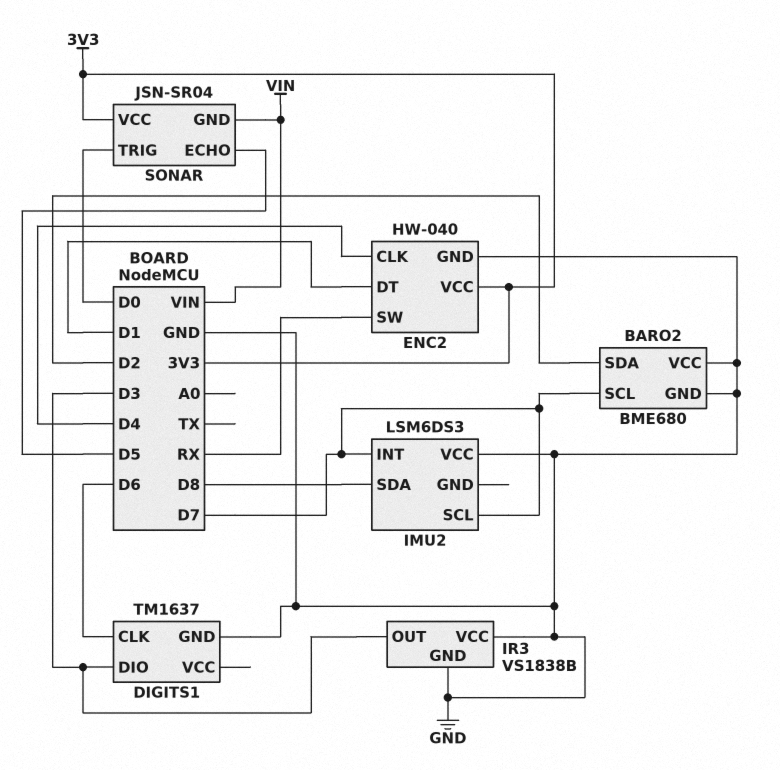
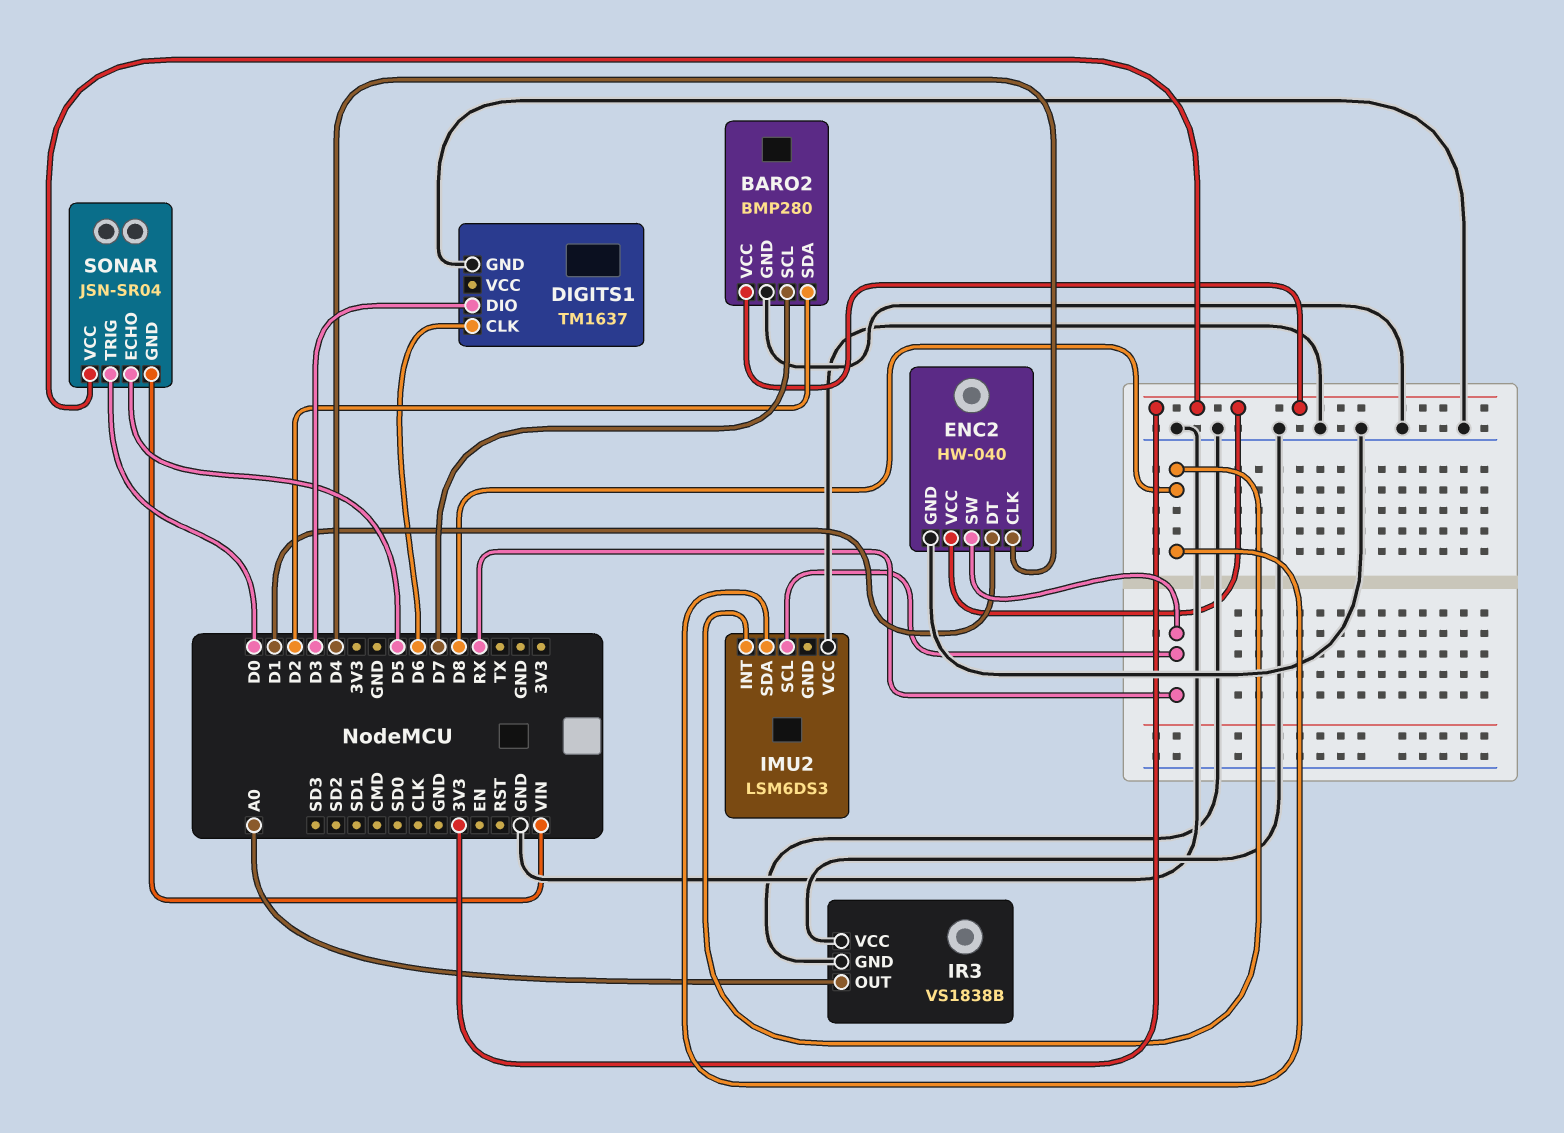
BARO2: BME680 -> BMP280
BARO2 pin VCC: GND -> 3V3
IMU2 pin INT: D7 -> D8
IMU2 pin SCL: D7 -> RX
IR3 pin OUT: D3 -> A0

